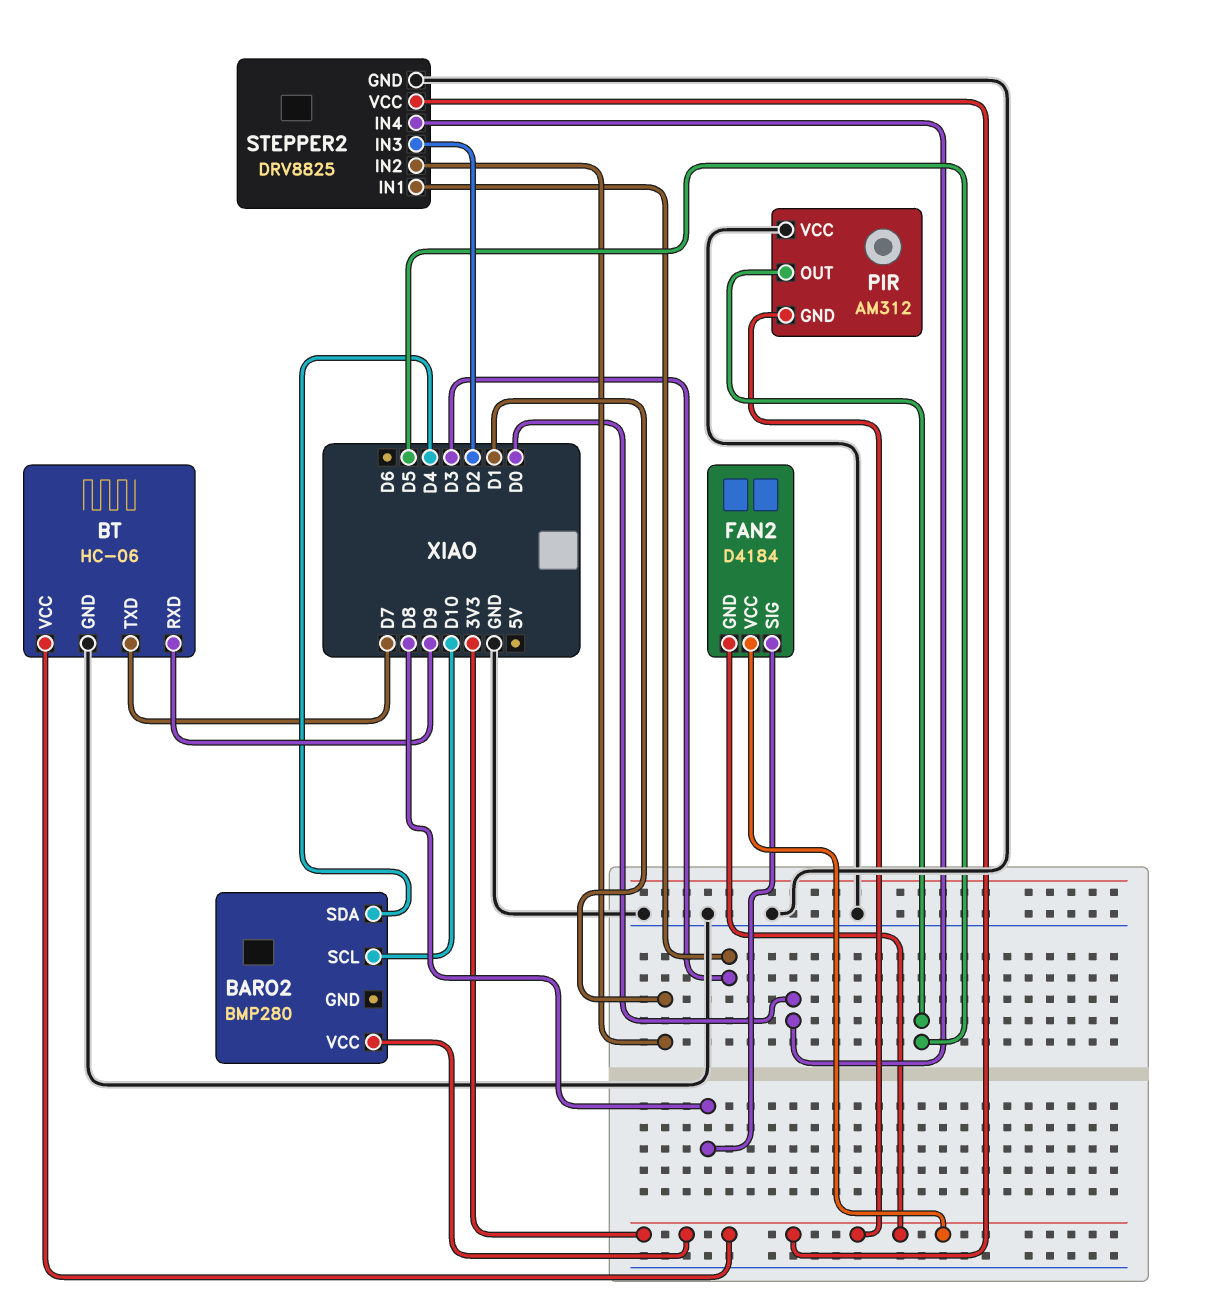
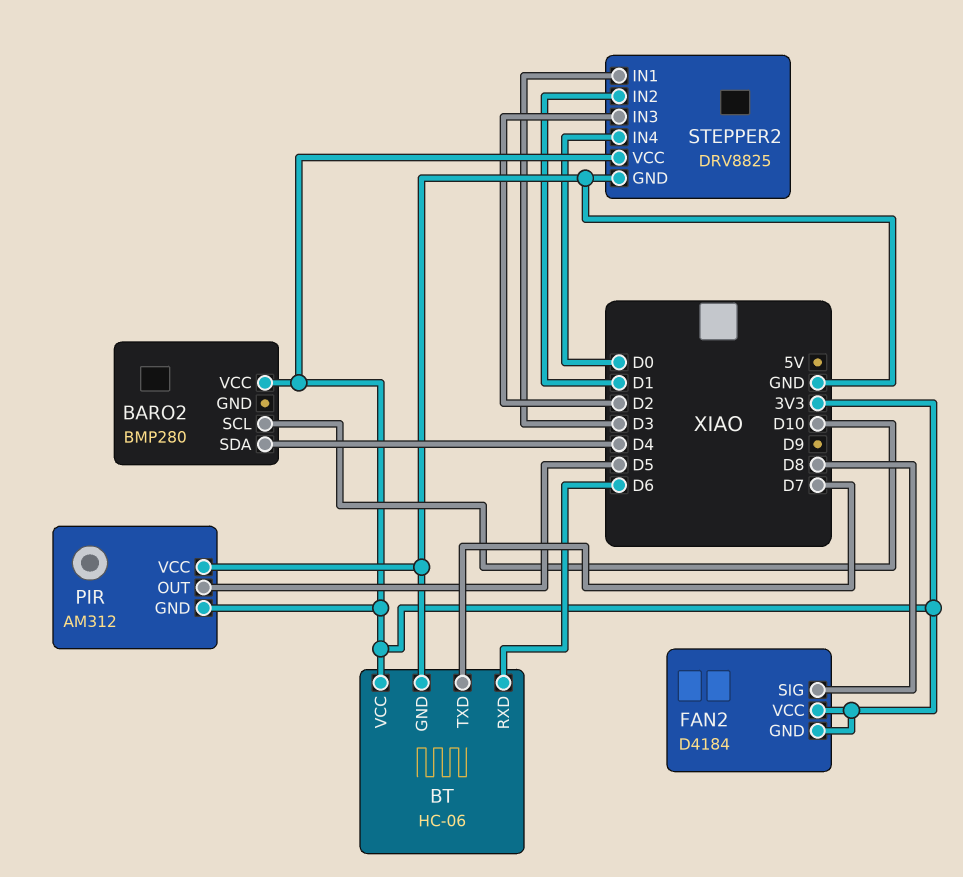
BT pin RXD: D9 -> D6

